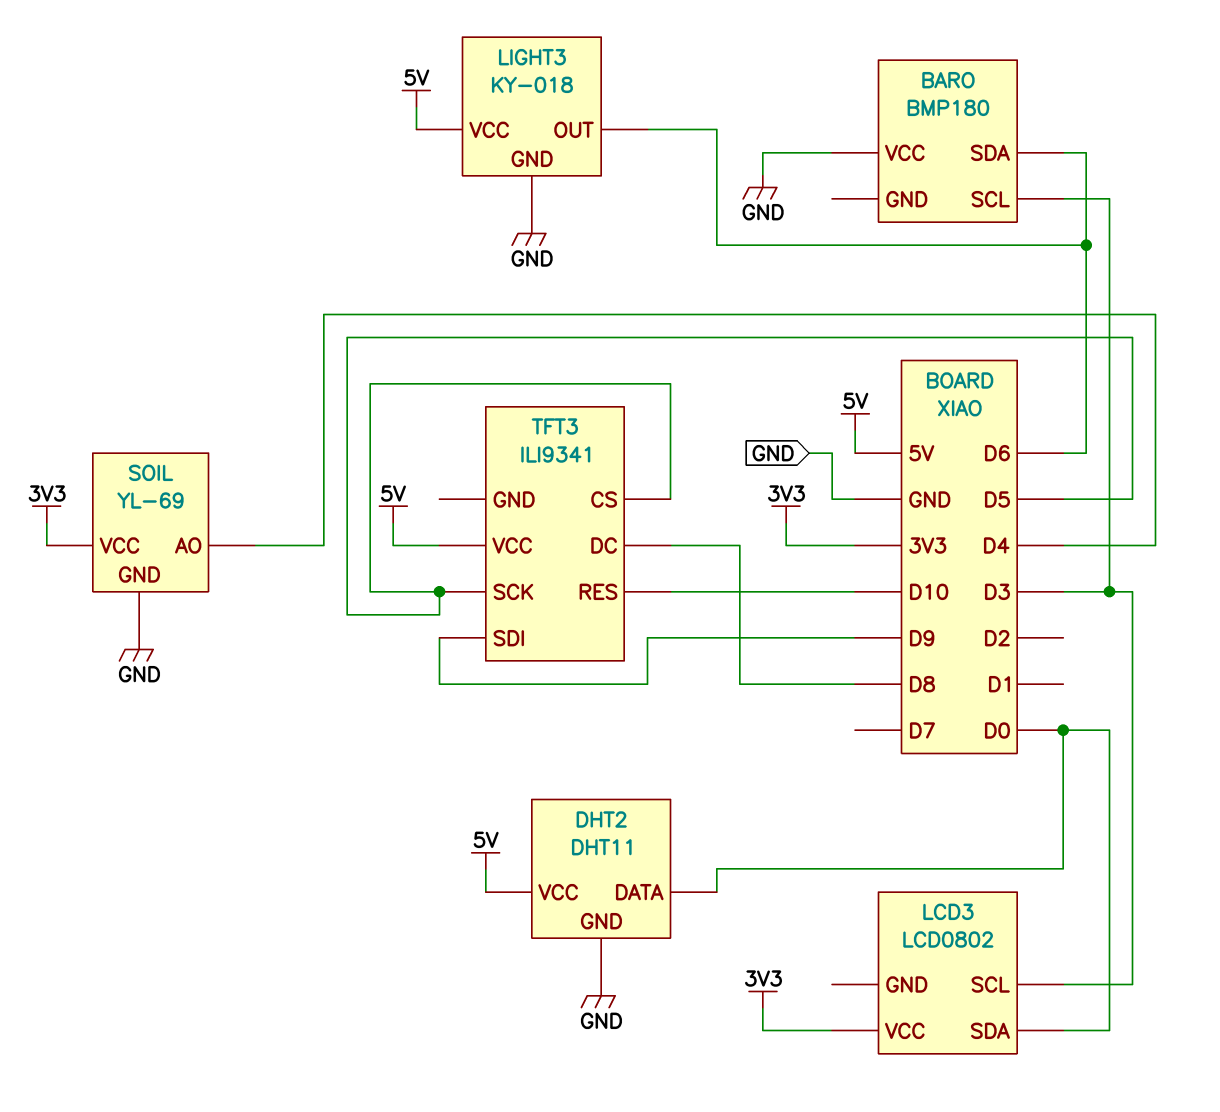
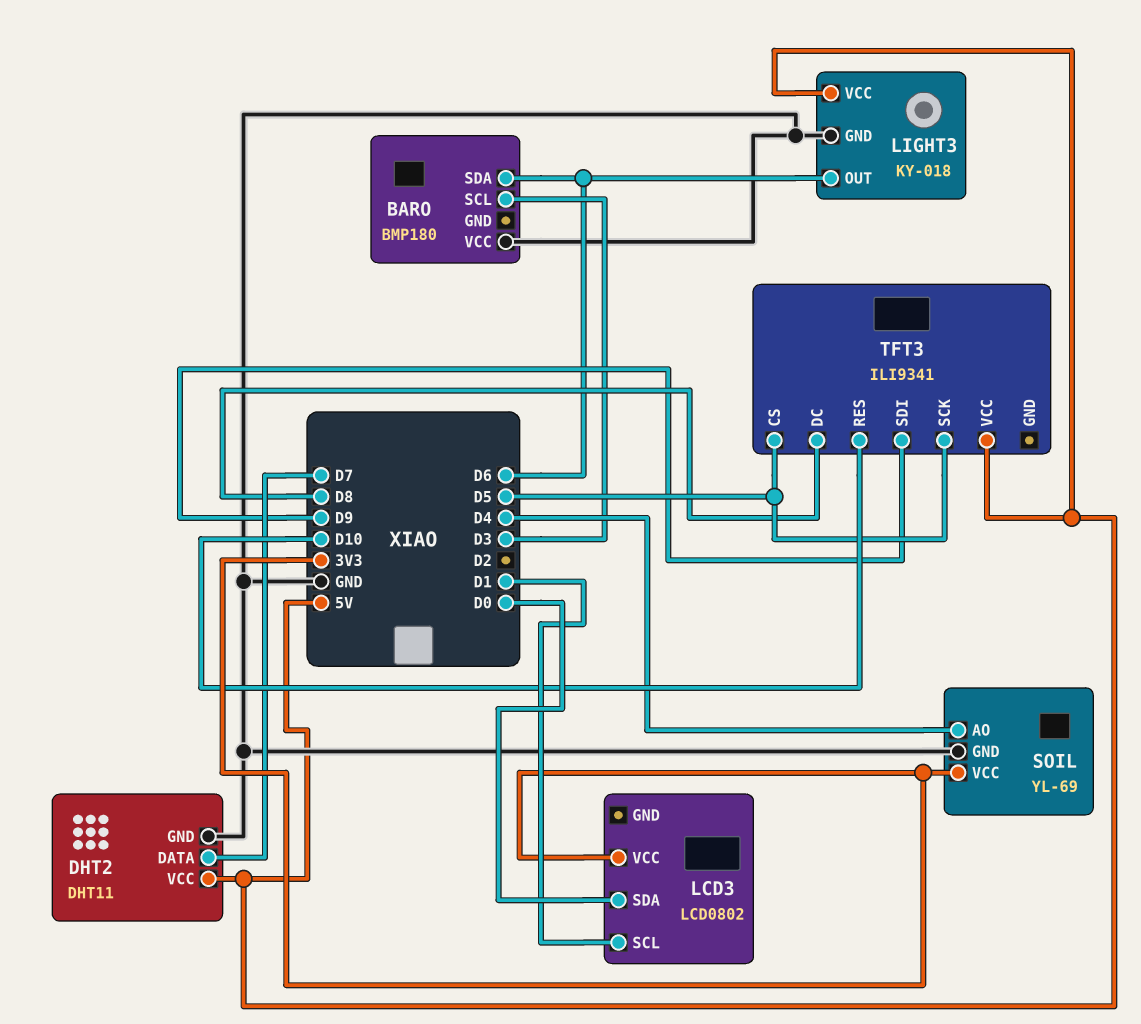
DHT2 pin DATA: D0 -> D7
LCD3 pin SCL: D3 -> D1

